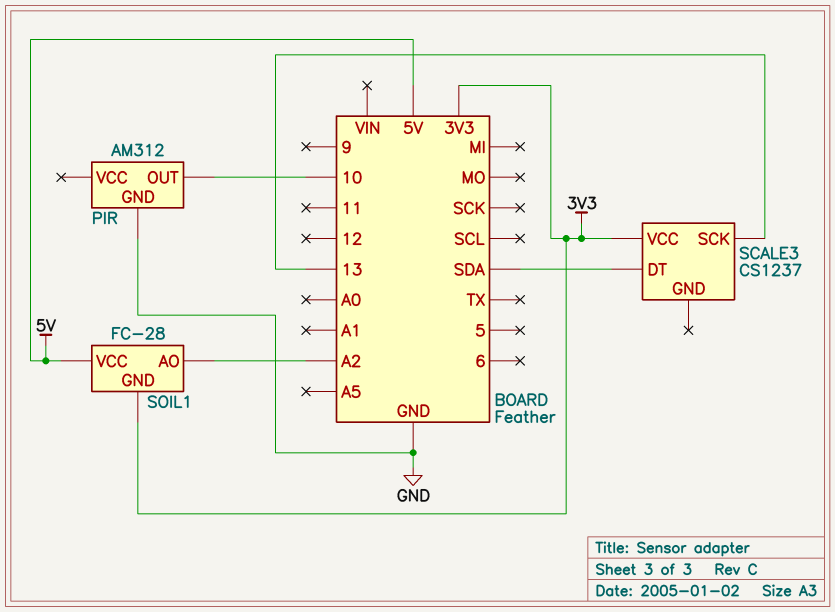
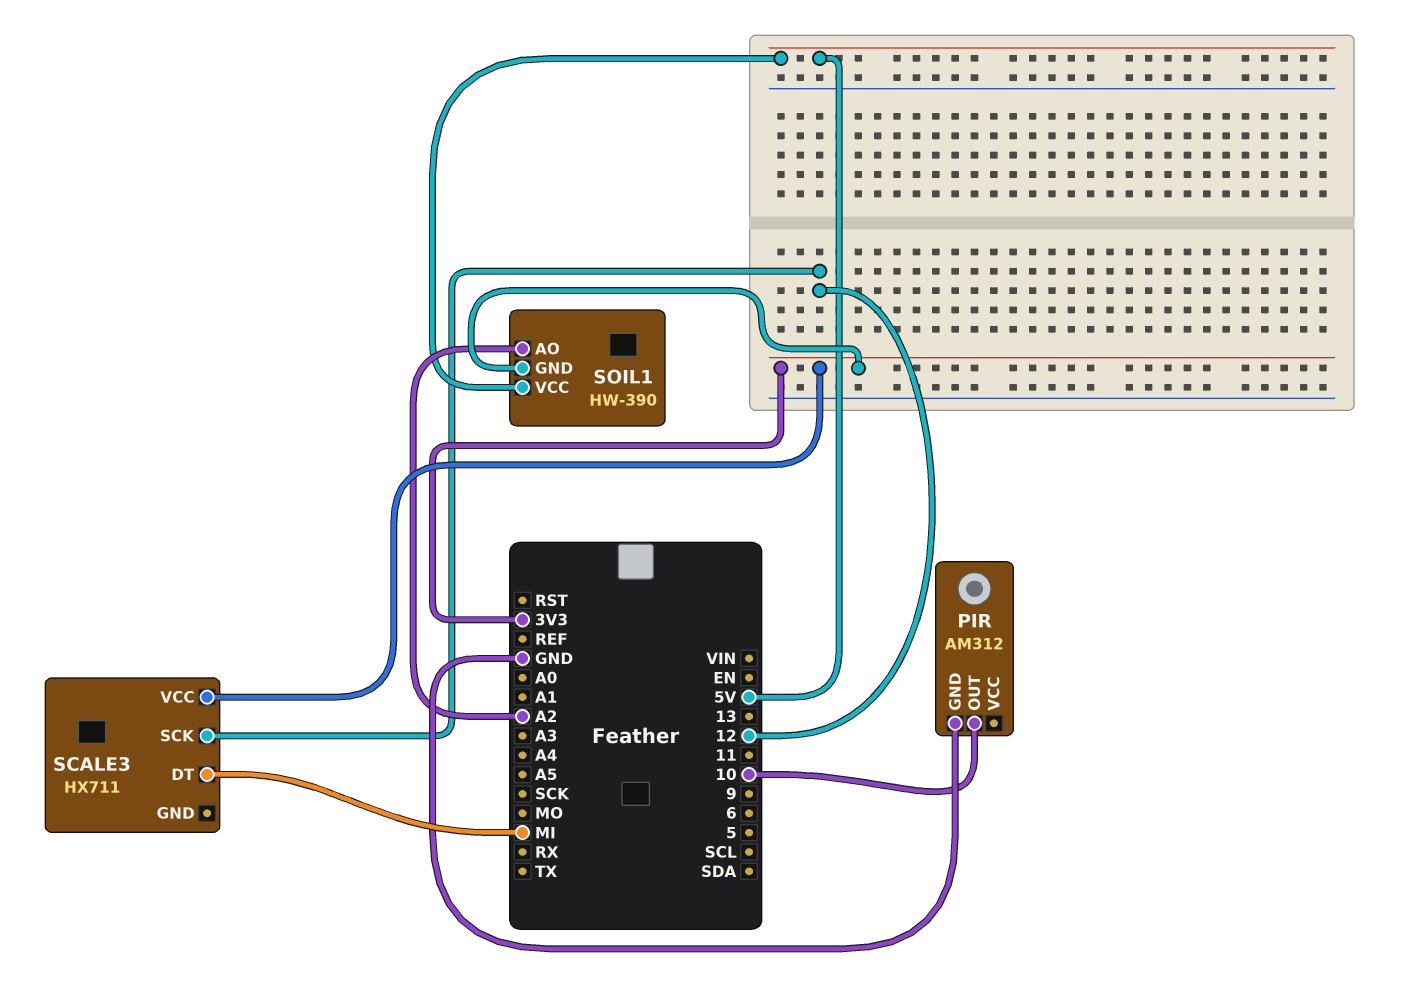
SCALE3: CS1237 -> HX711
SCALE3 pin DT: SDA -> MI
SCALE3 pin SCK: 13 -> 12
SOIL1: FC-28 -> HW-390

